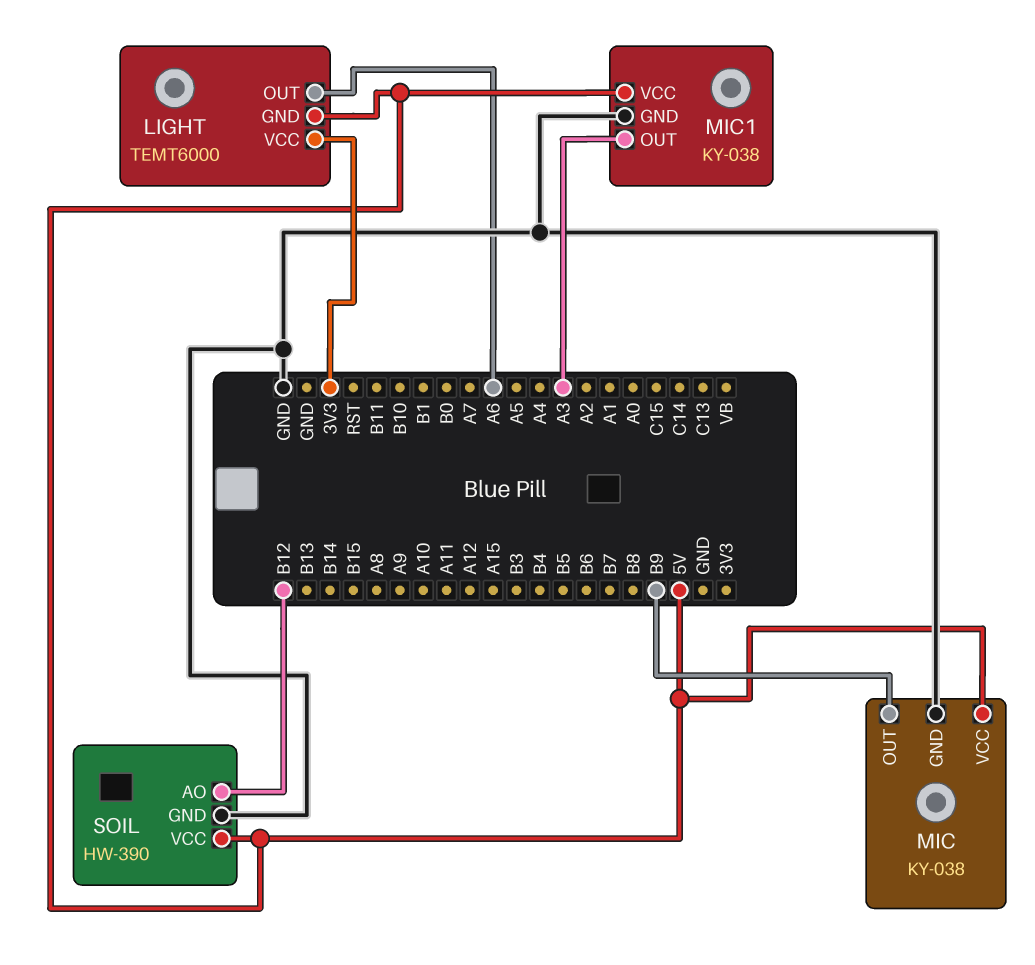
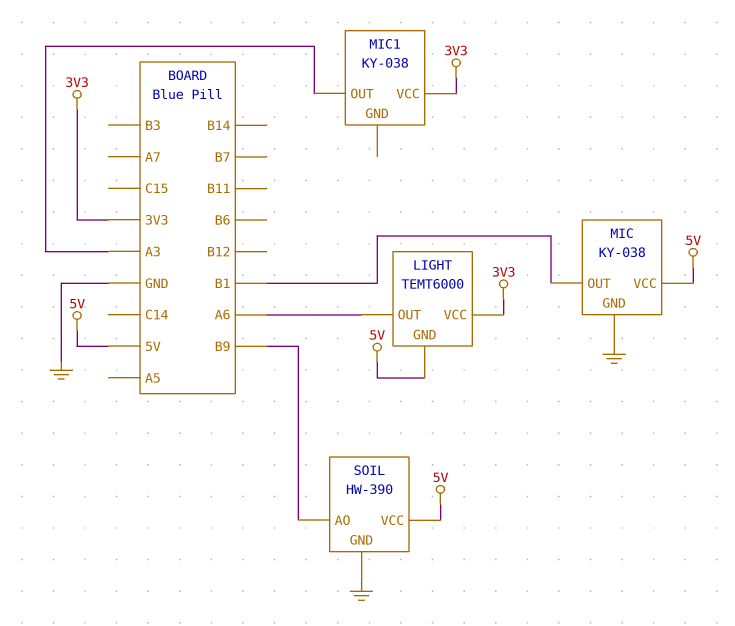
MIC pin OUT: B9 -> B1
MIC1 pin GND: GND -> none
MIC1 pin VCC: 5V -> 3V3
SOIL pin AO: B12 -> B9

